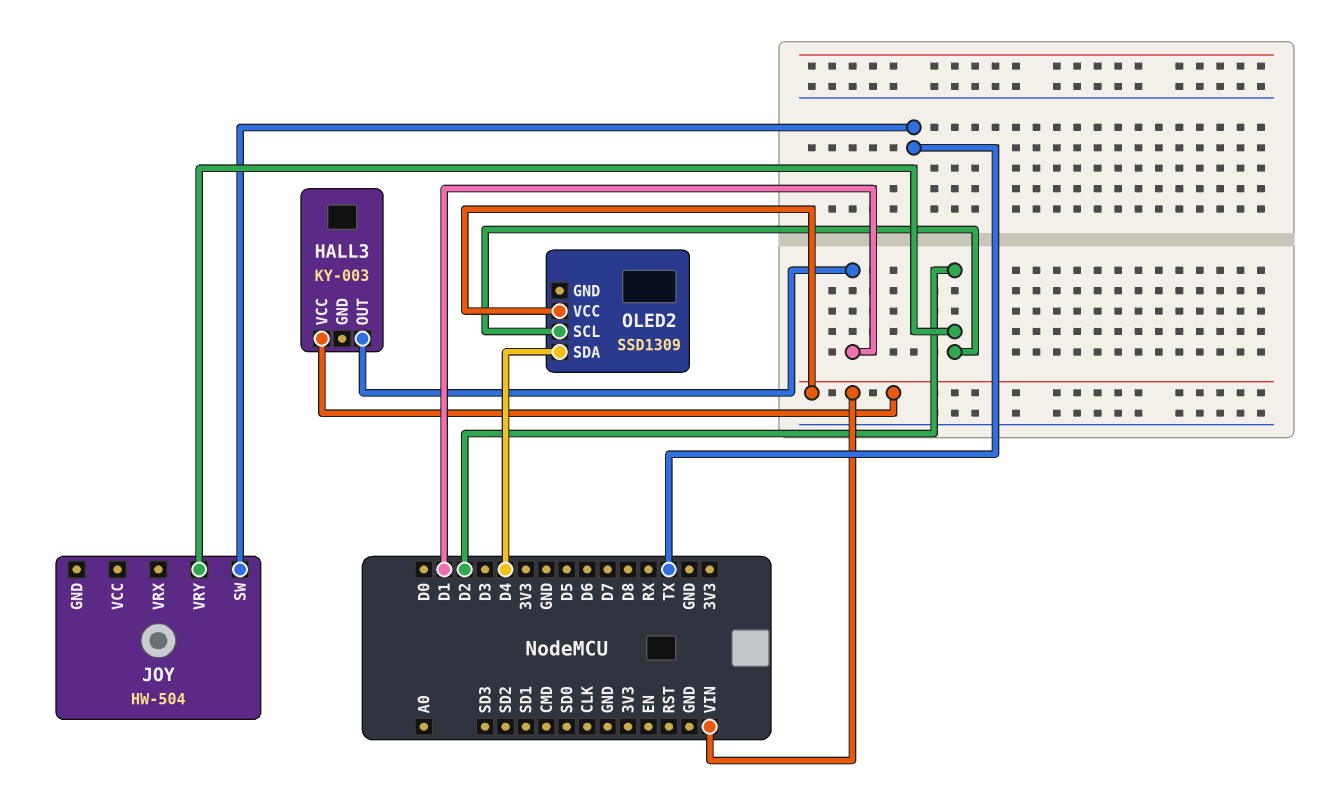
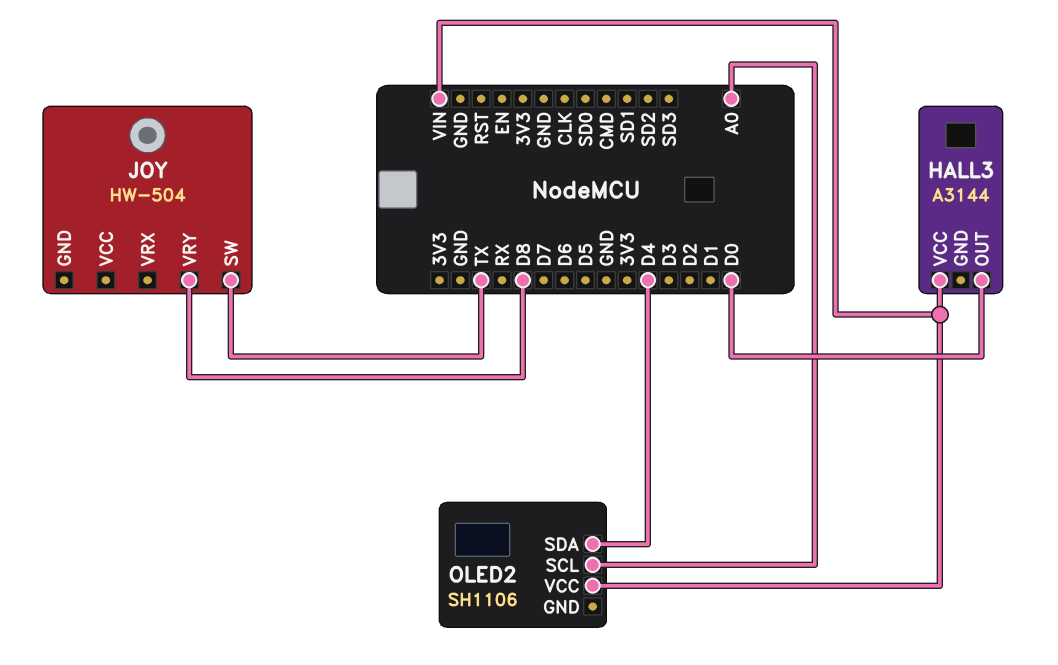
HALL3: KY-003 -> A3144
HALL3 pin OUT: D1 -> D0
JOY pin VRY: D2 -> D8
OLED2: SSD1309 -> SH1106
OLED2 pin SCL: D2 -> A0

